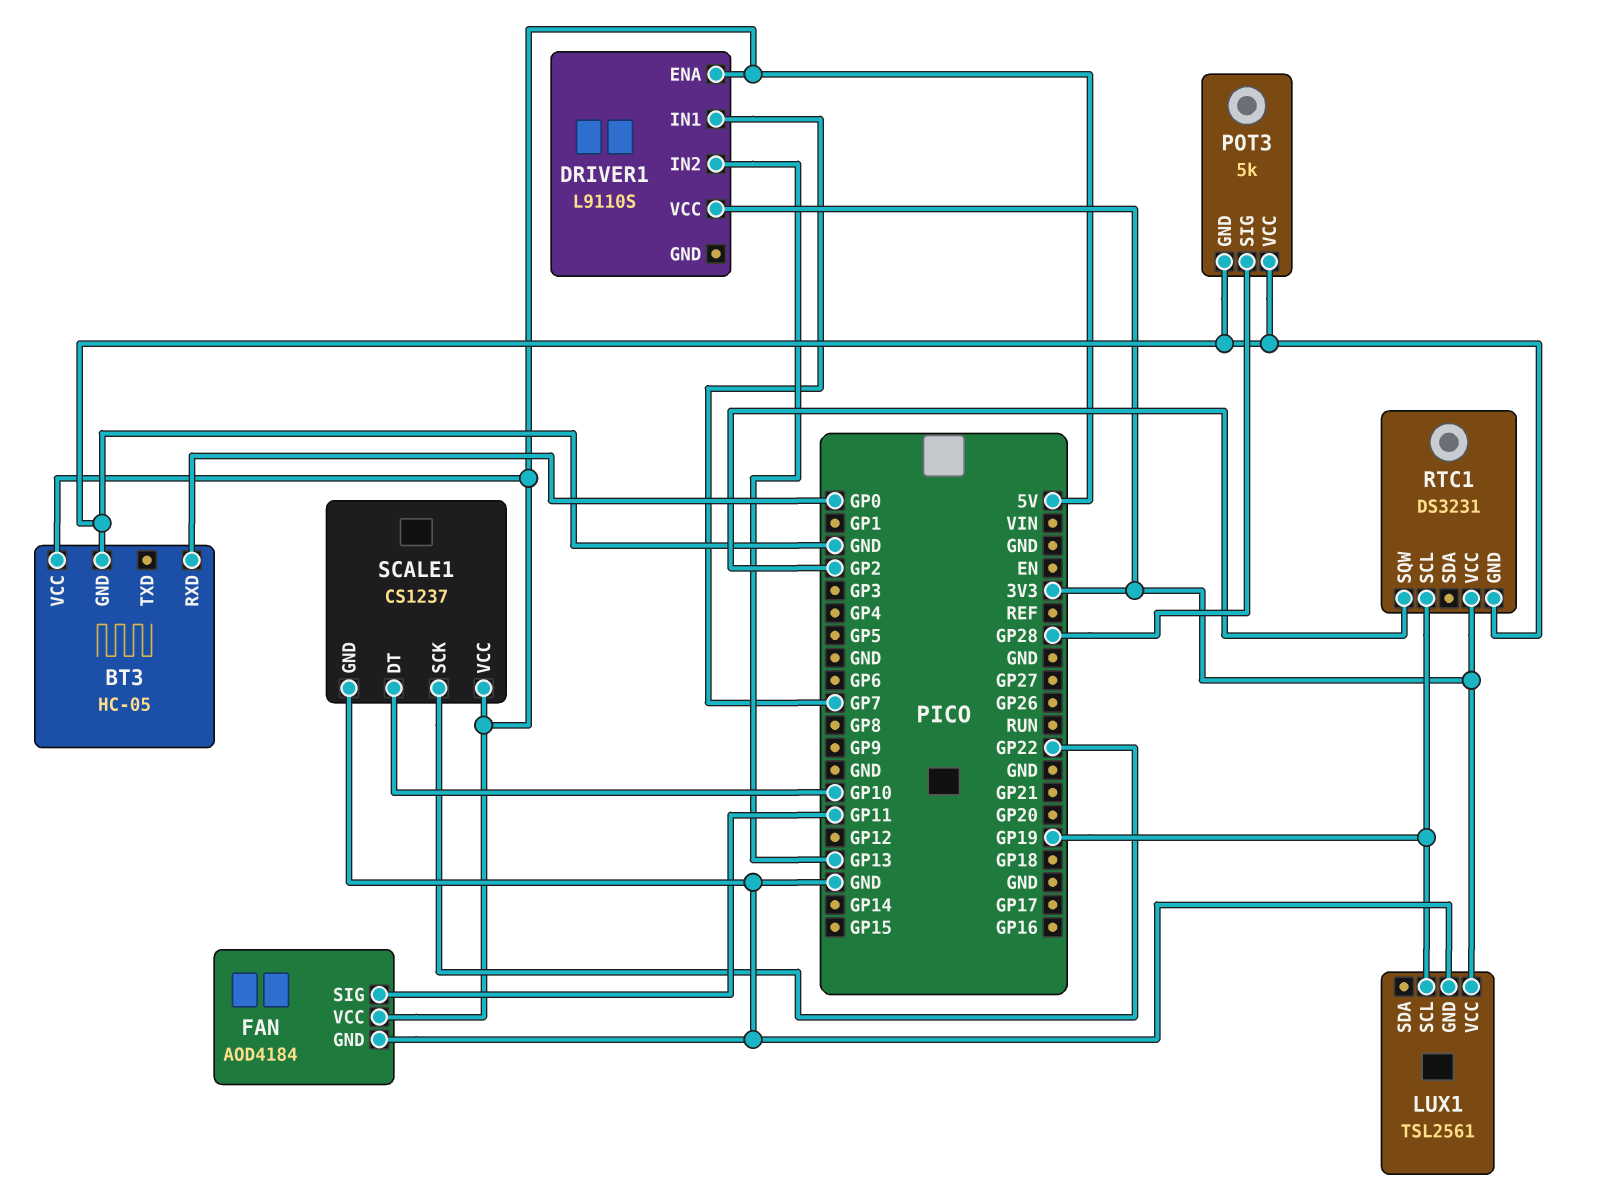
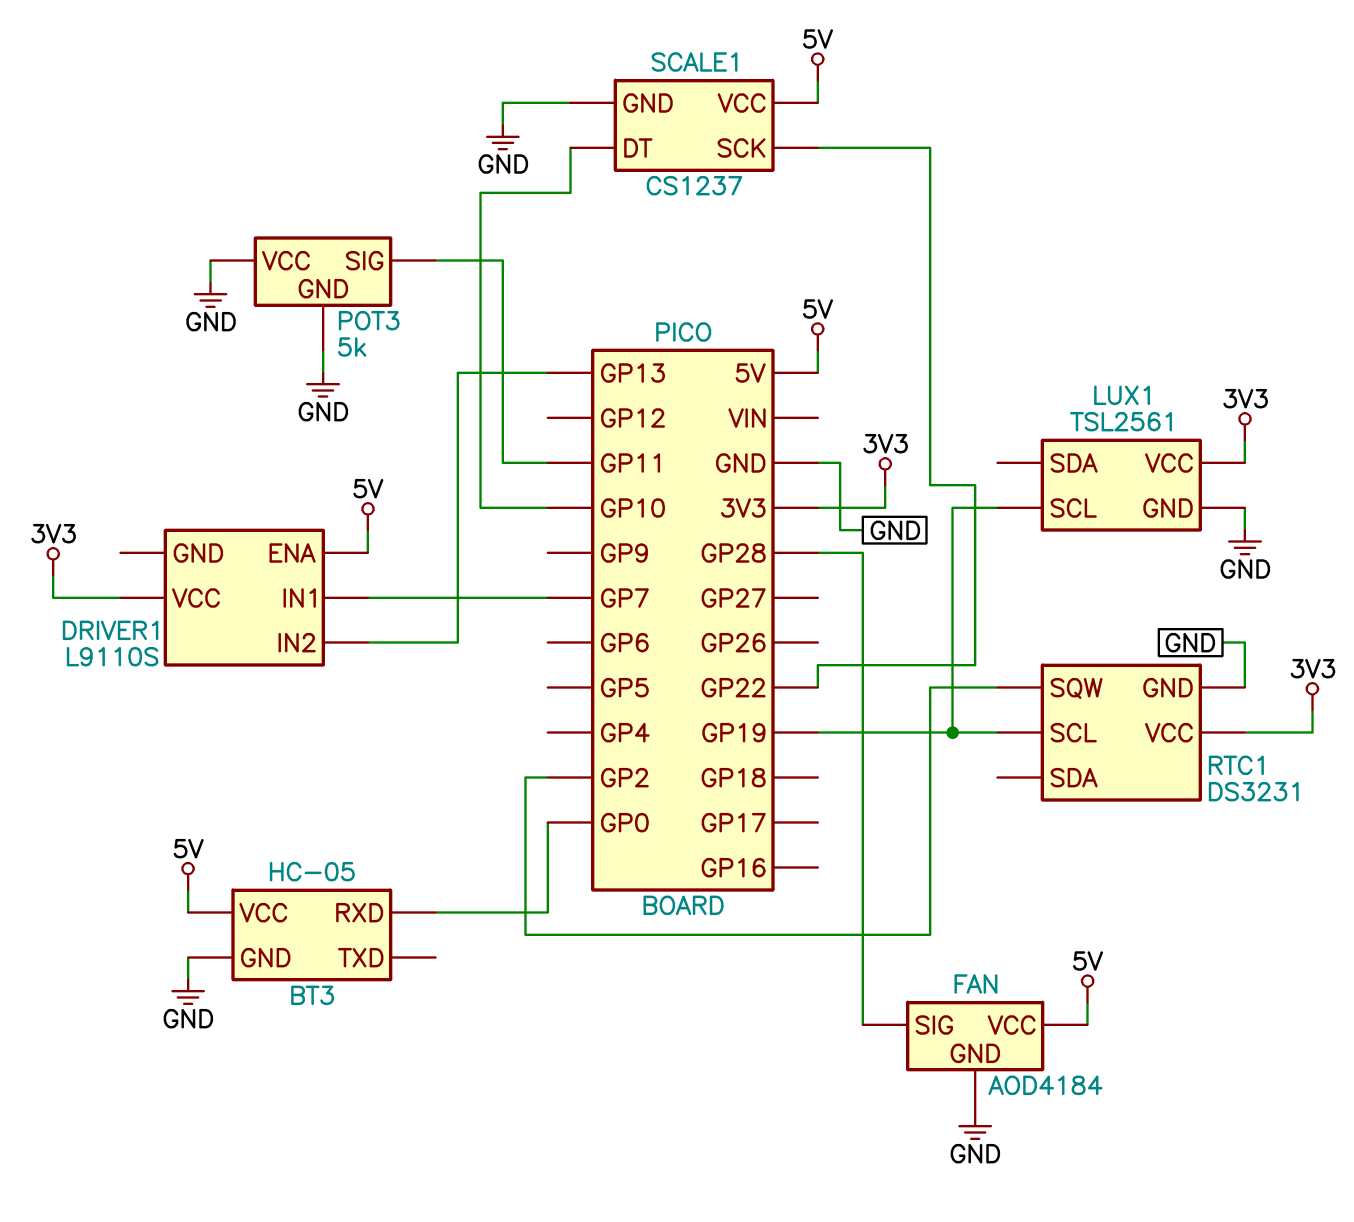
FAN pin SIG: GP11 -> GP28
POT3 pin SIG: GP28 -> GP11

